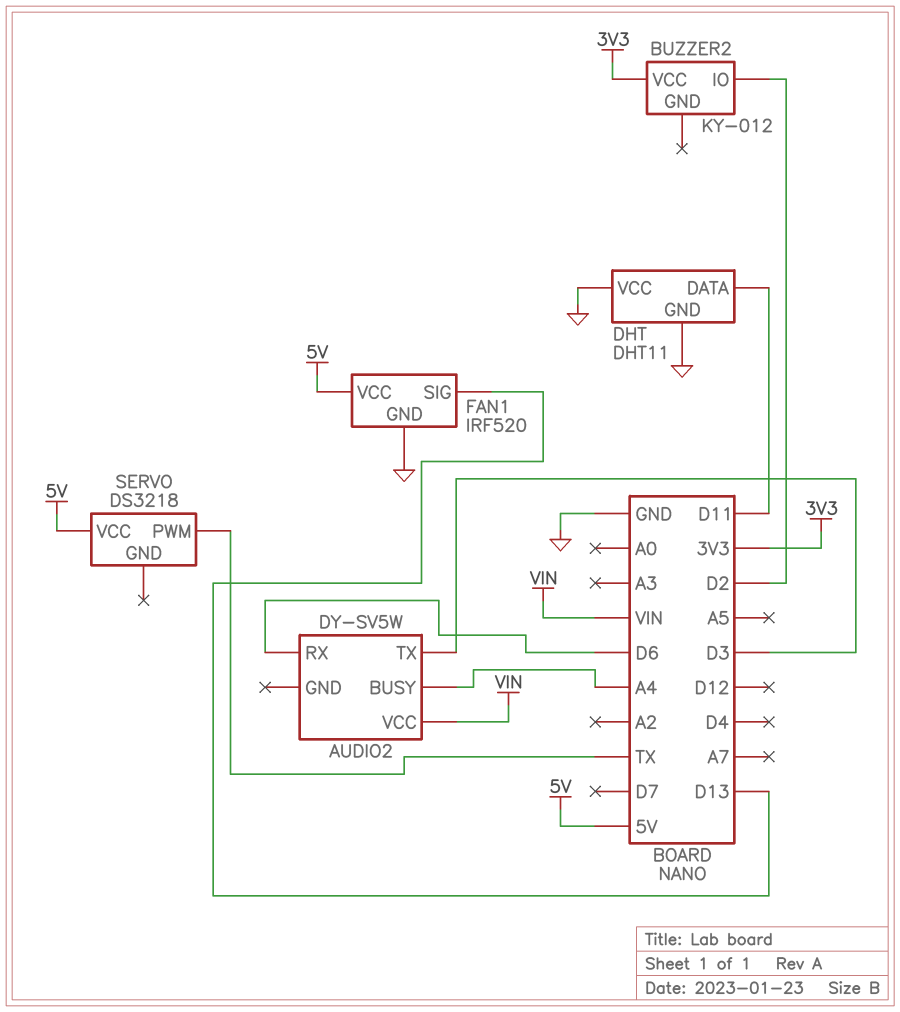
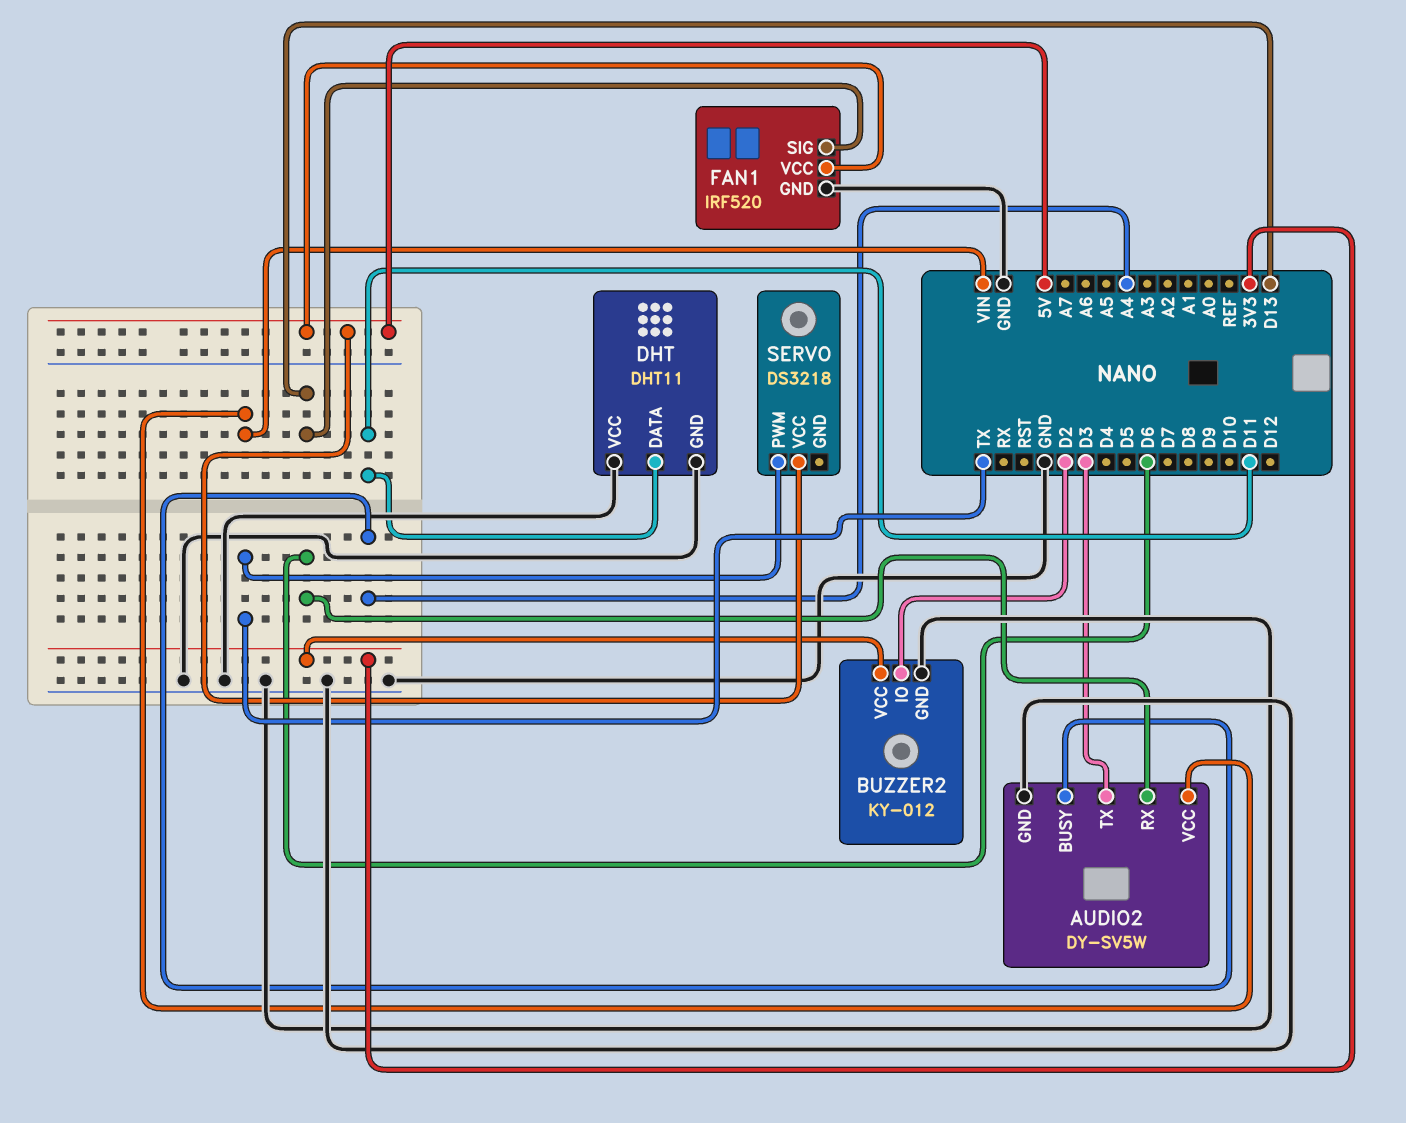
AUDIO2 pin GND: none -> GND
BUZZER2 pin GND: none -> GND

